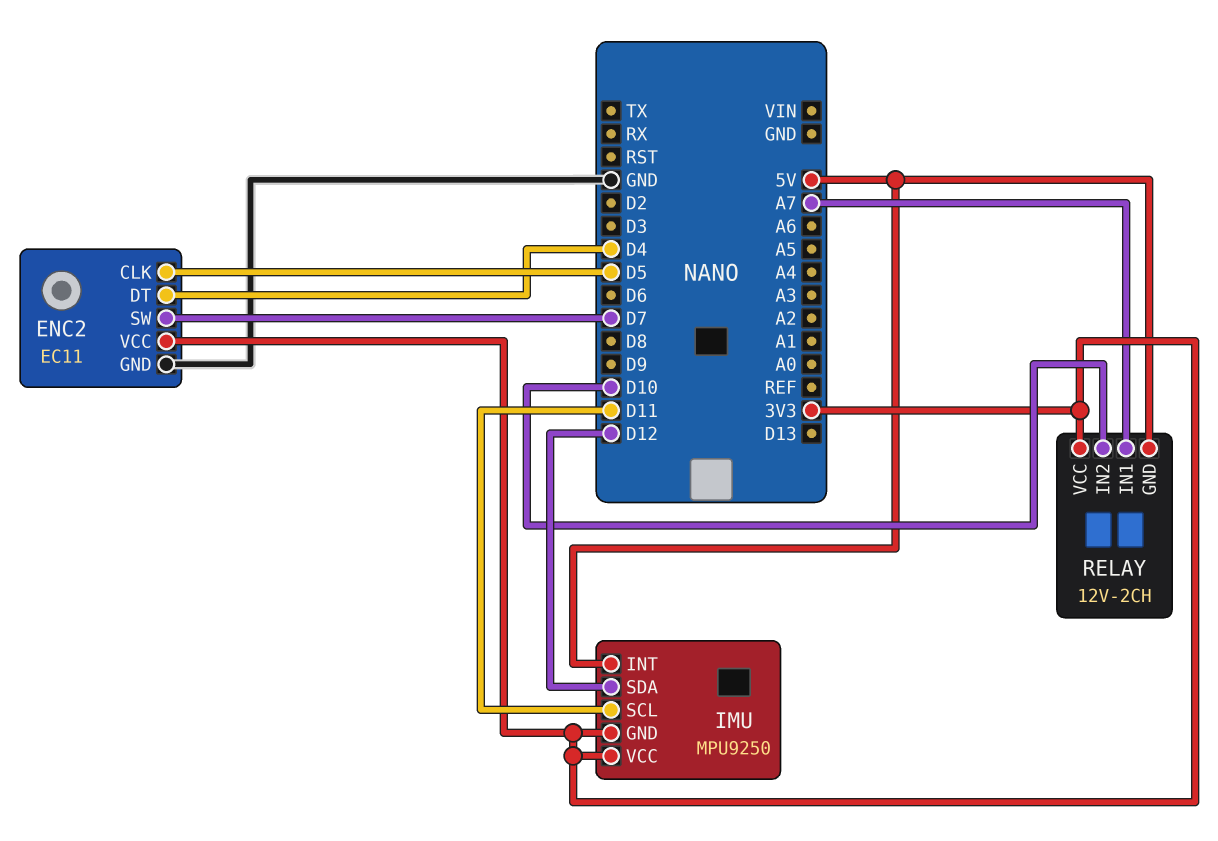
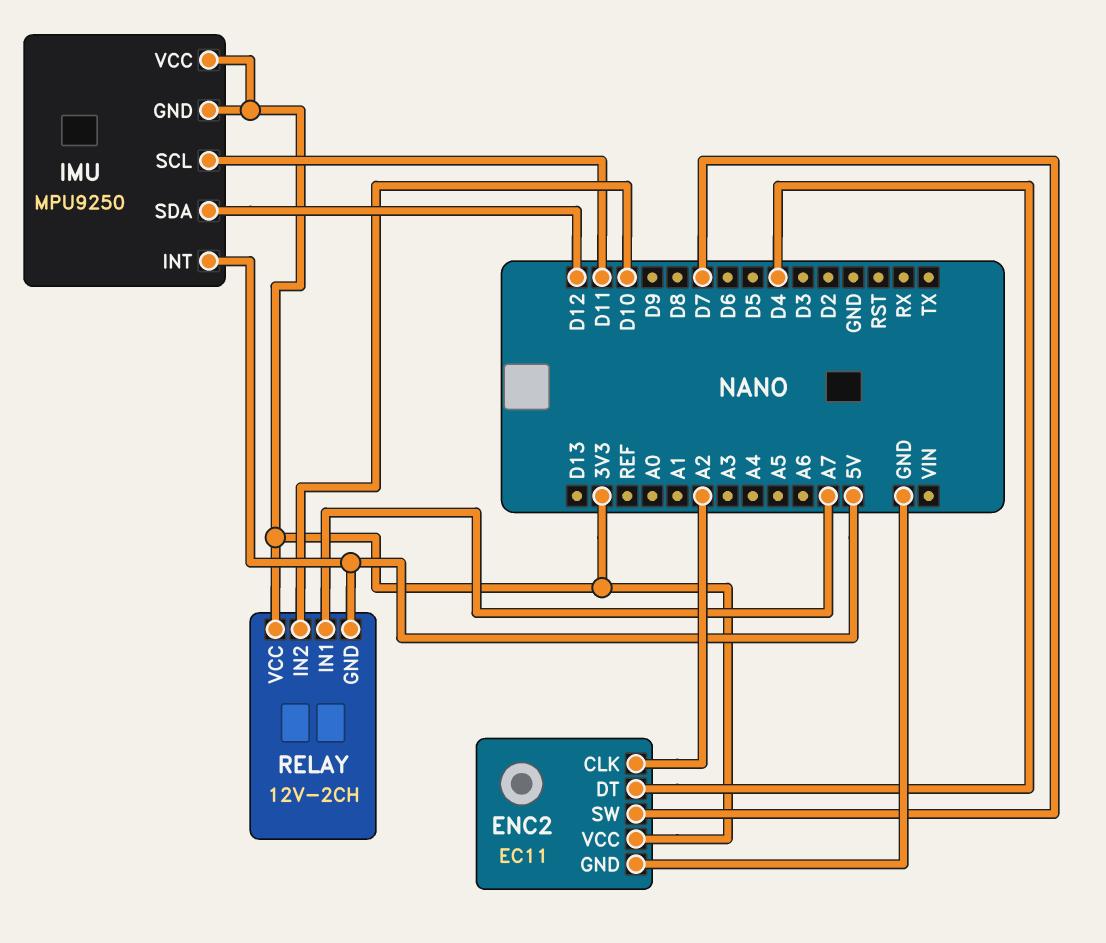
ENC2 pin CLK: D5 -> A2

